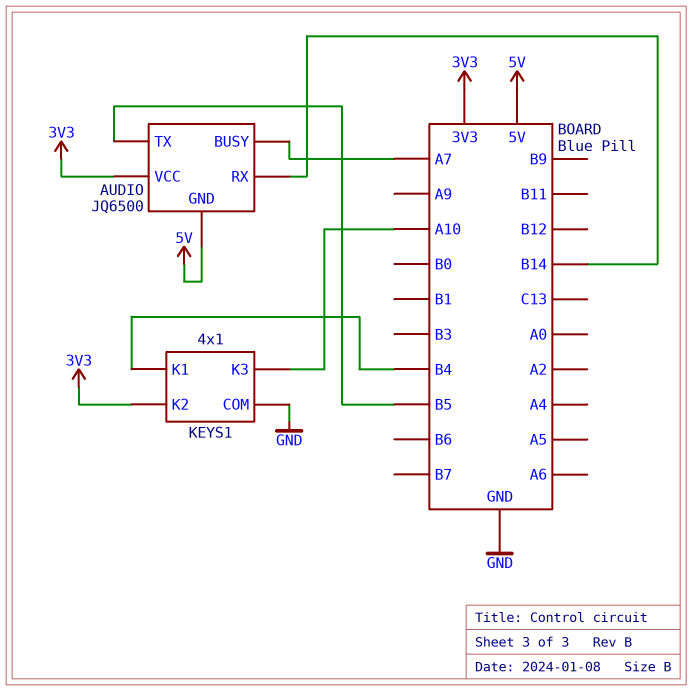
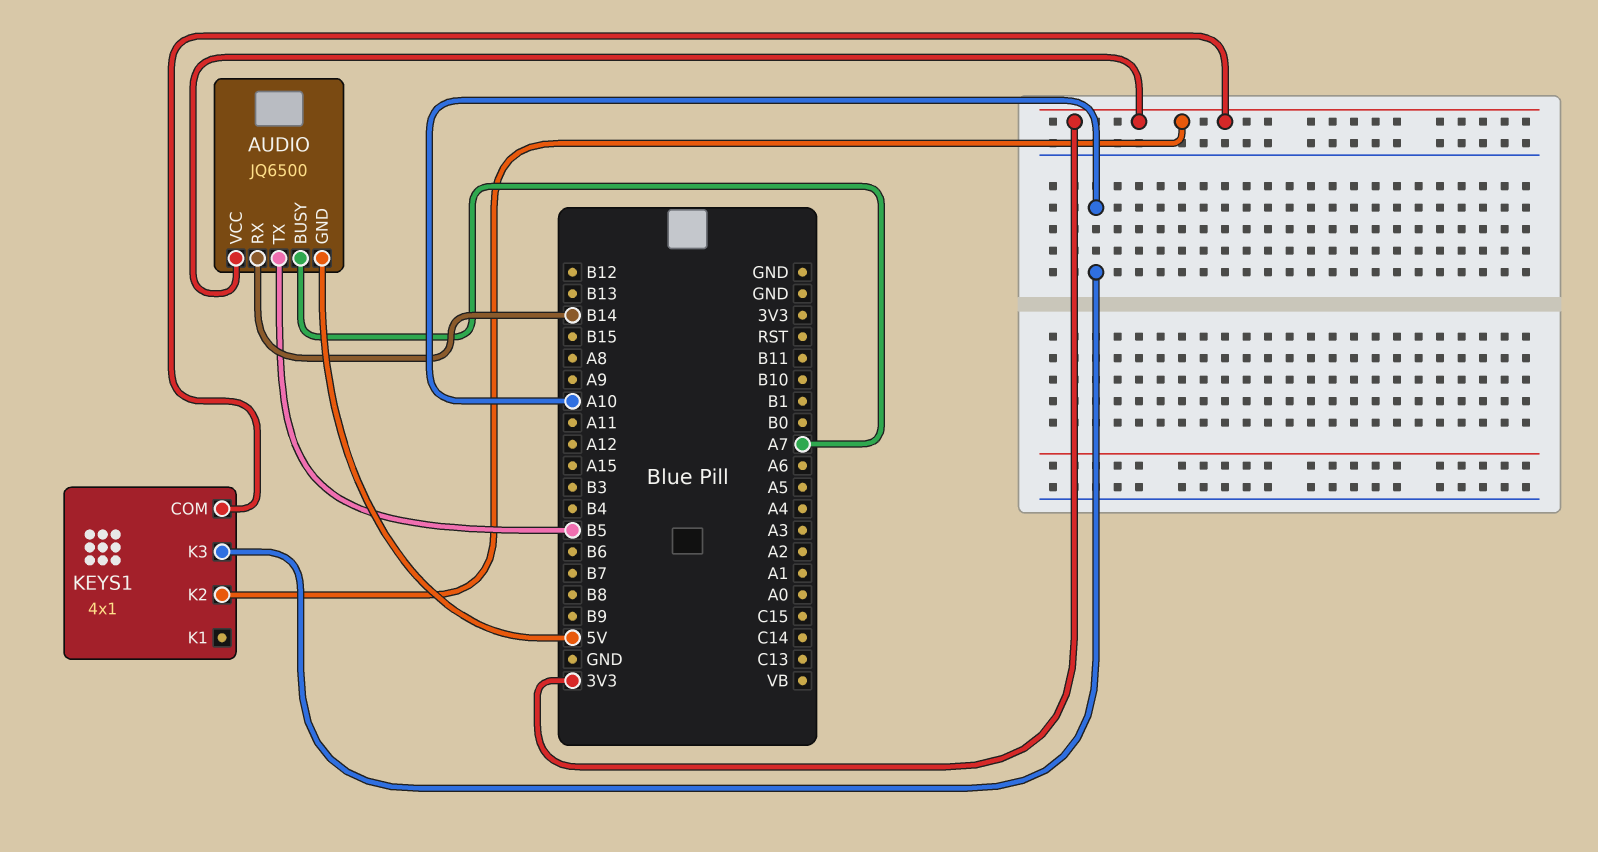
KEYS1 pin COM: GND -> 3V3
KEYS1 pin K1: B4 -> none

